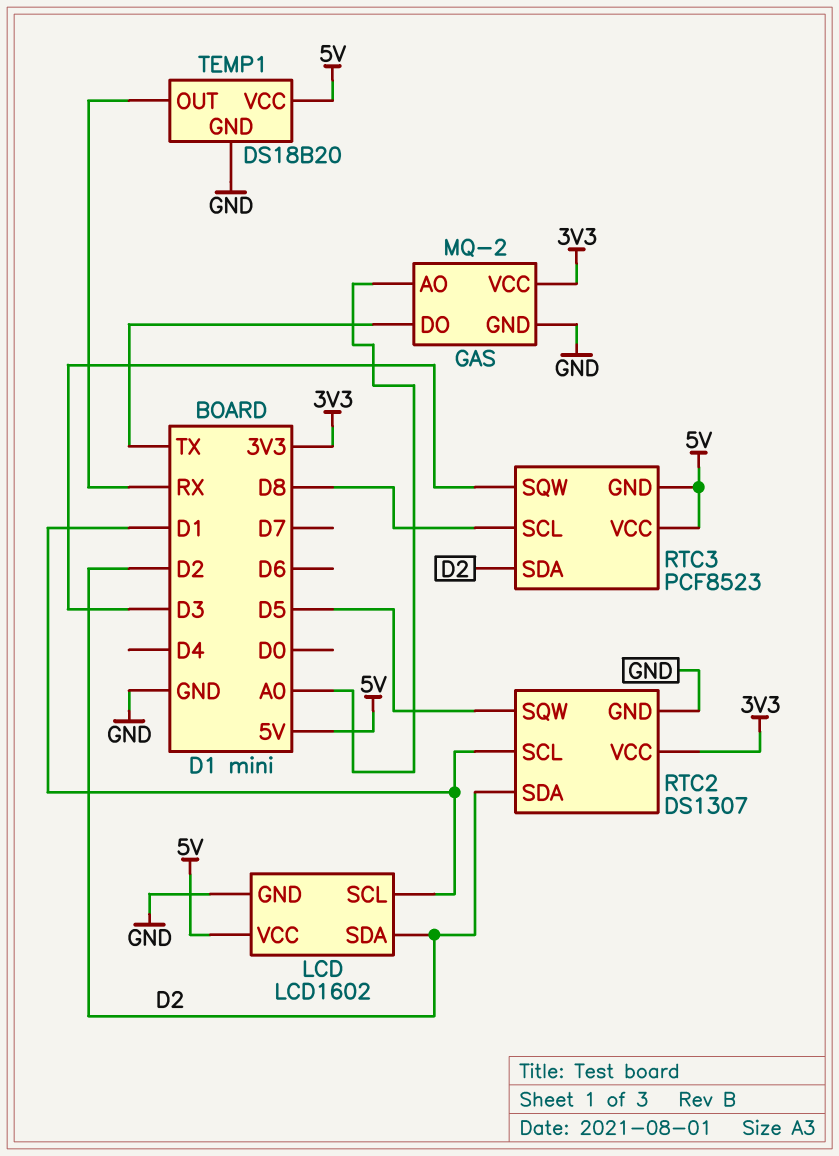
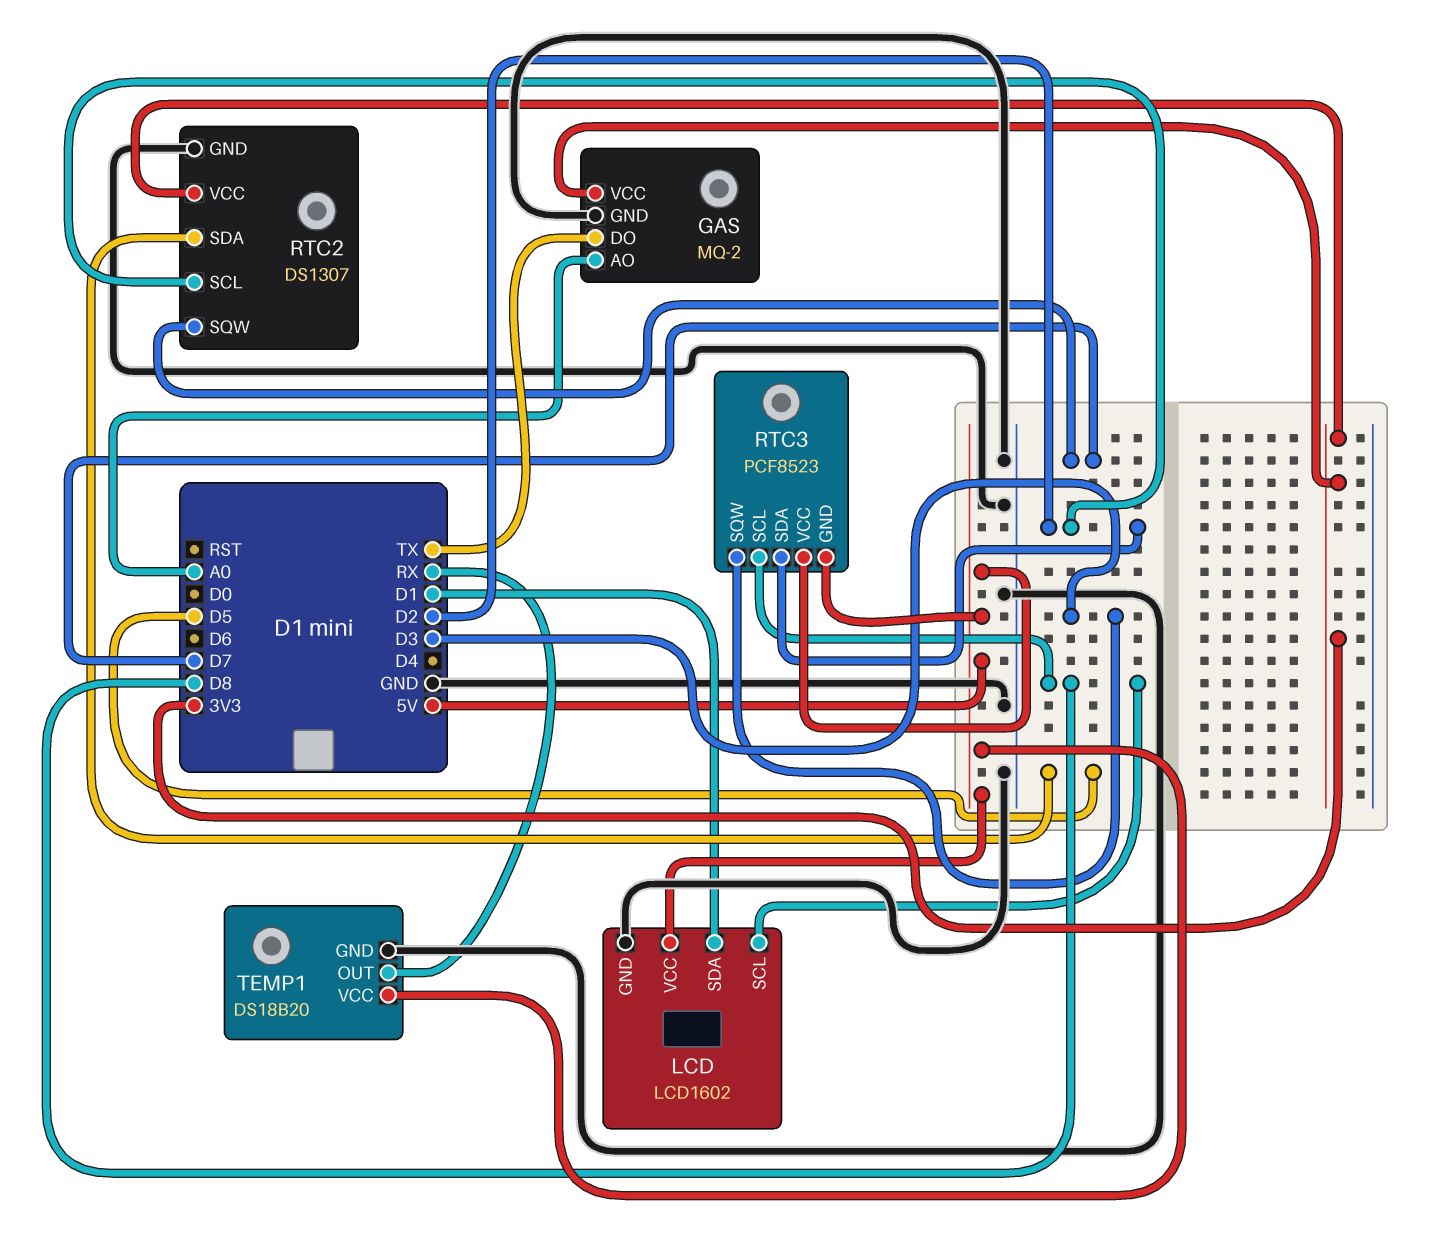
LCD pin SCL: D1 -> D8
LCD pin SDA: D2 -> D1
RTC2 pin SCL: D1 -> D2
RTC2 pin SDA: D2 -> D5
RTC2 pin SQW: D5 -> D7

